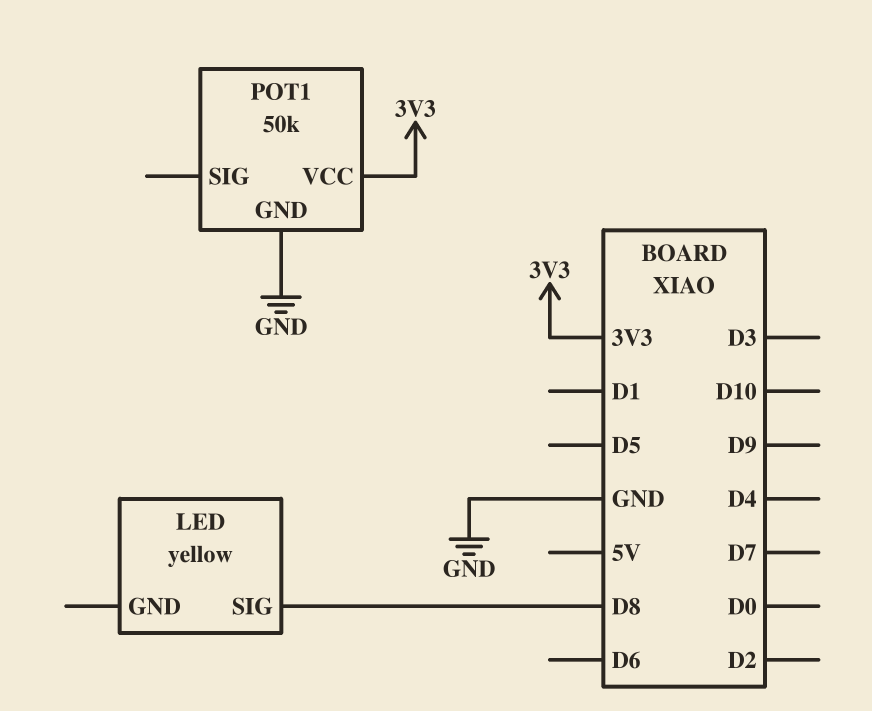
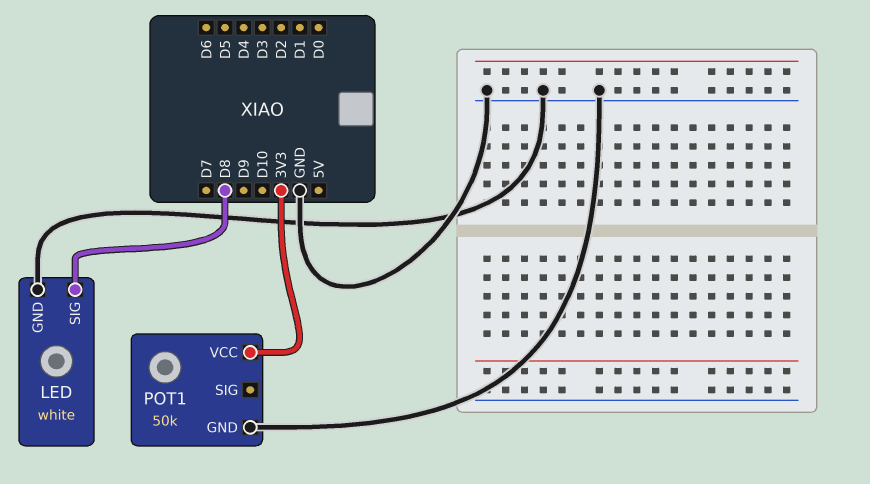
LED: yellow -> white
LED pin GND: none -> GND

